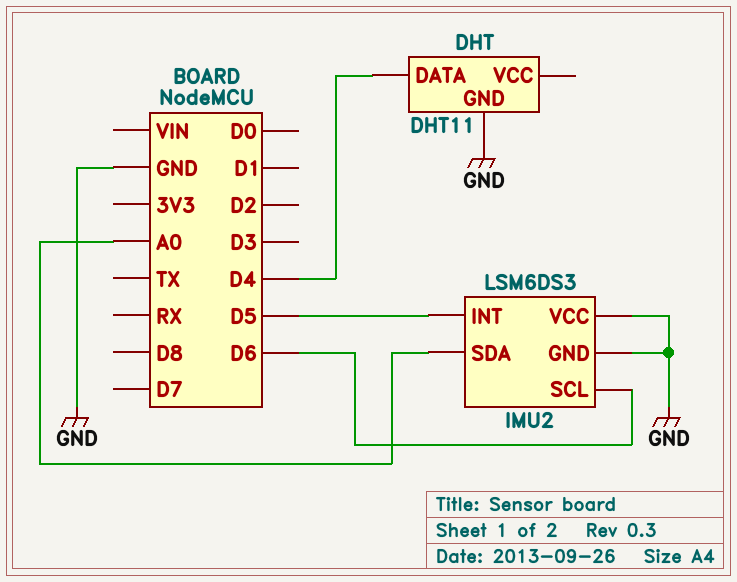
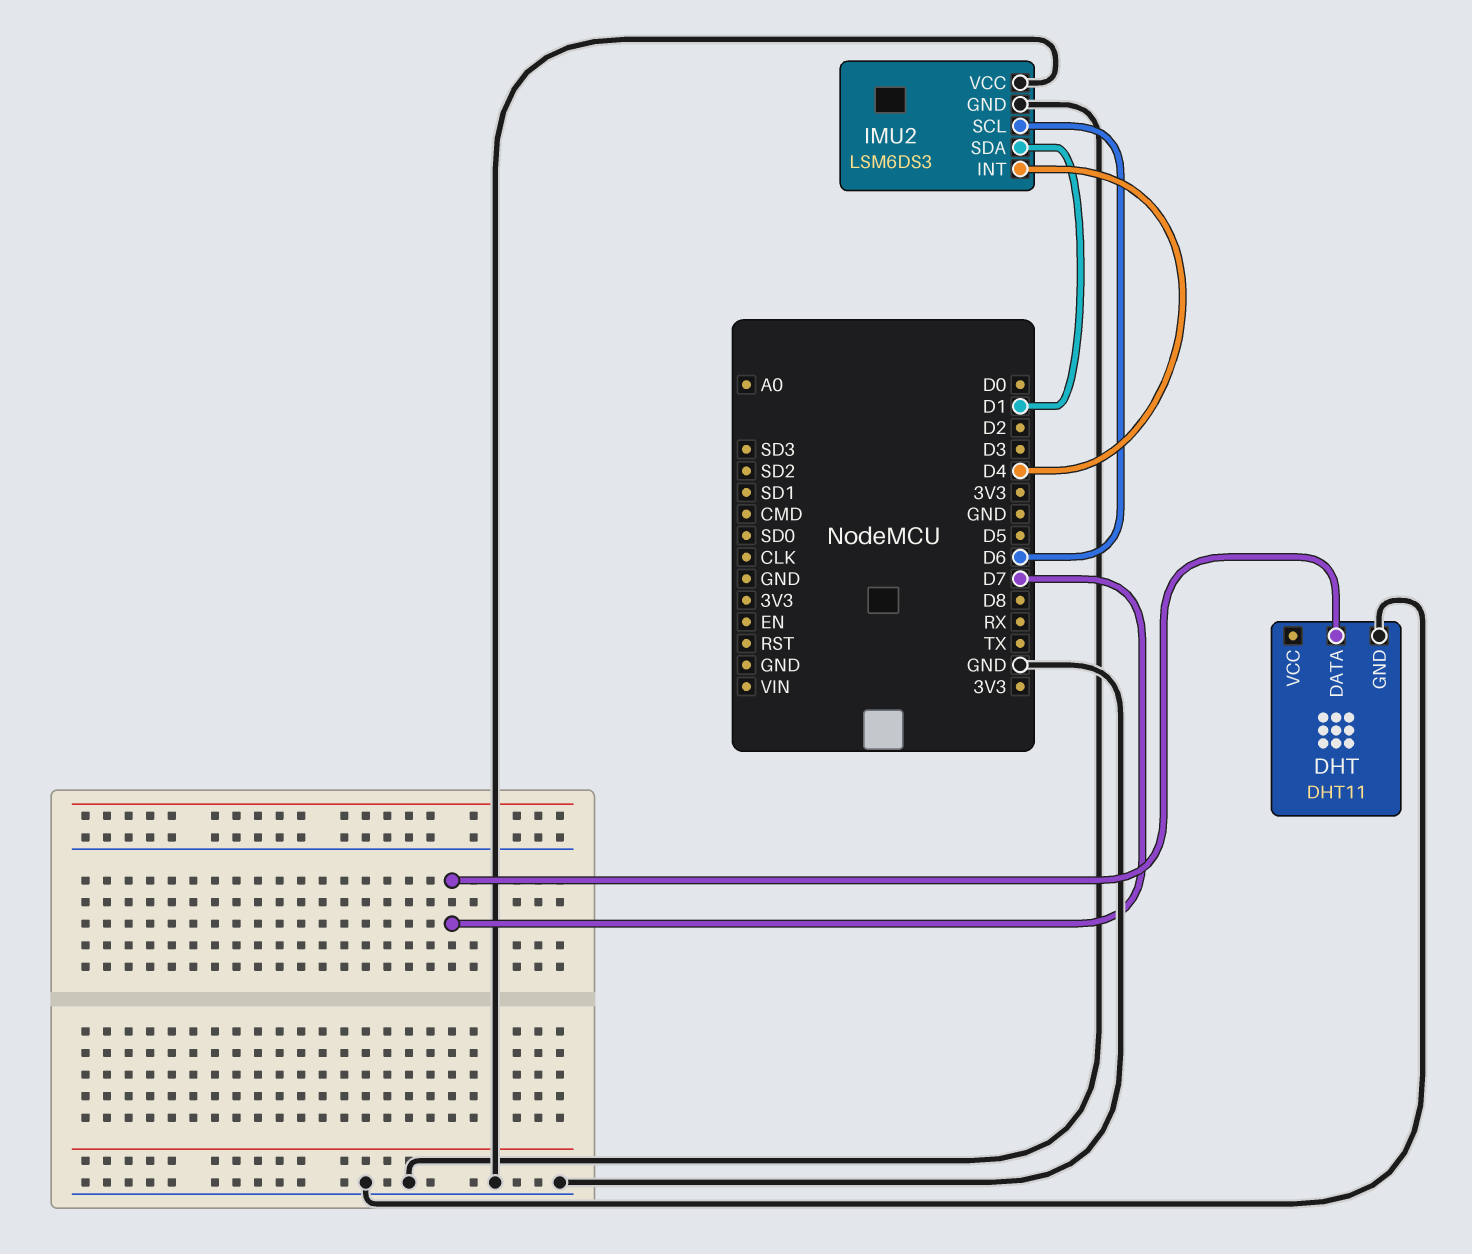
DHT pin DATA: D4 -> D7
IMU2 pin INT: D5 -> D4
IMU2 pin SDA: A0 -> D1

